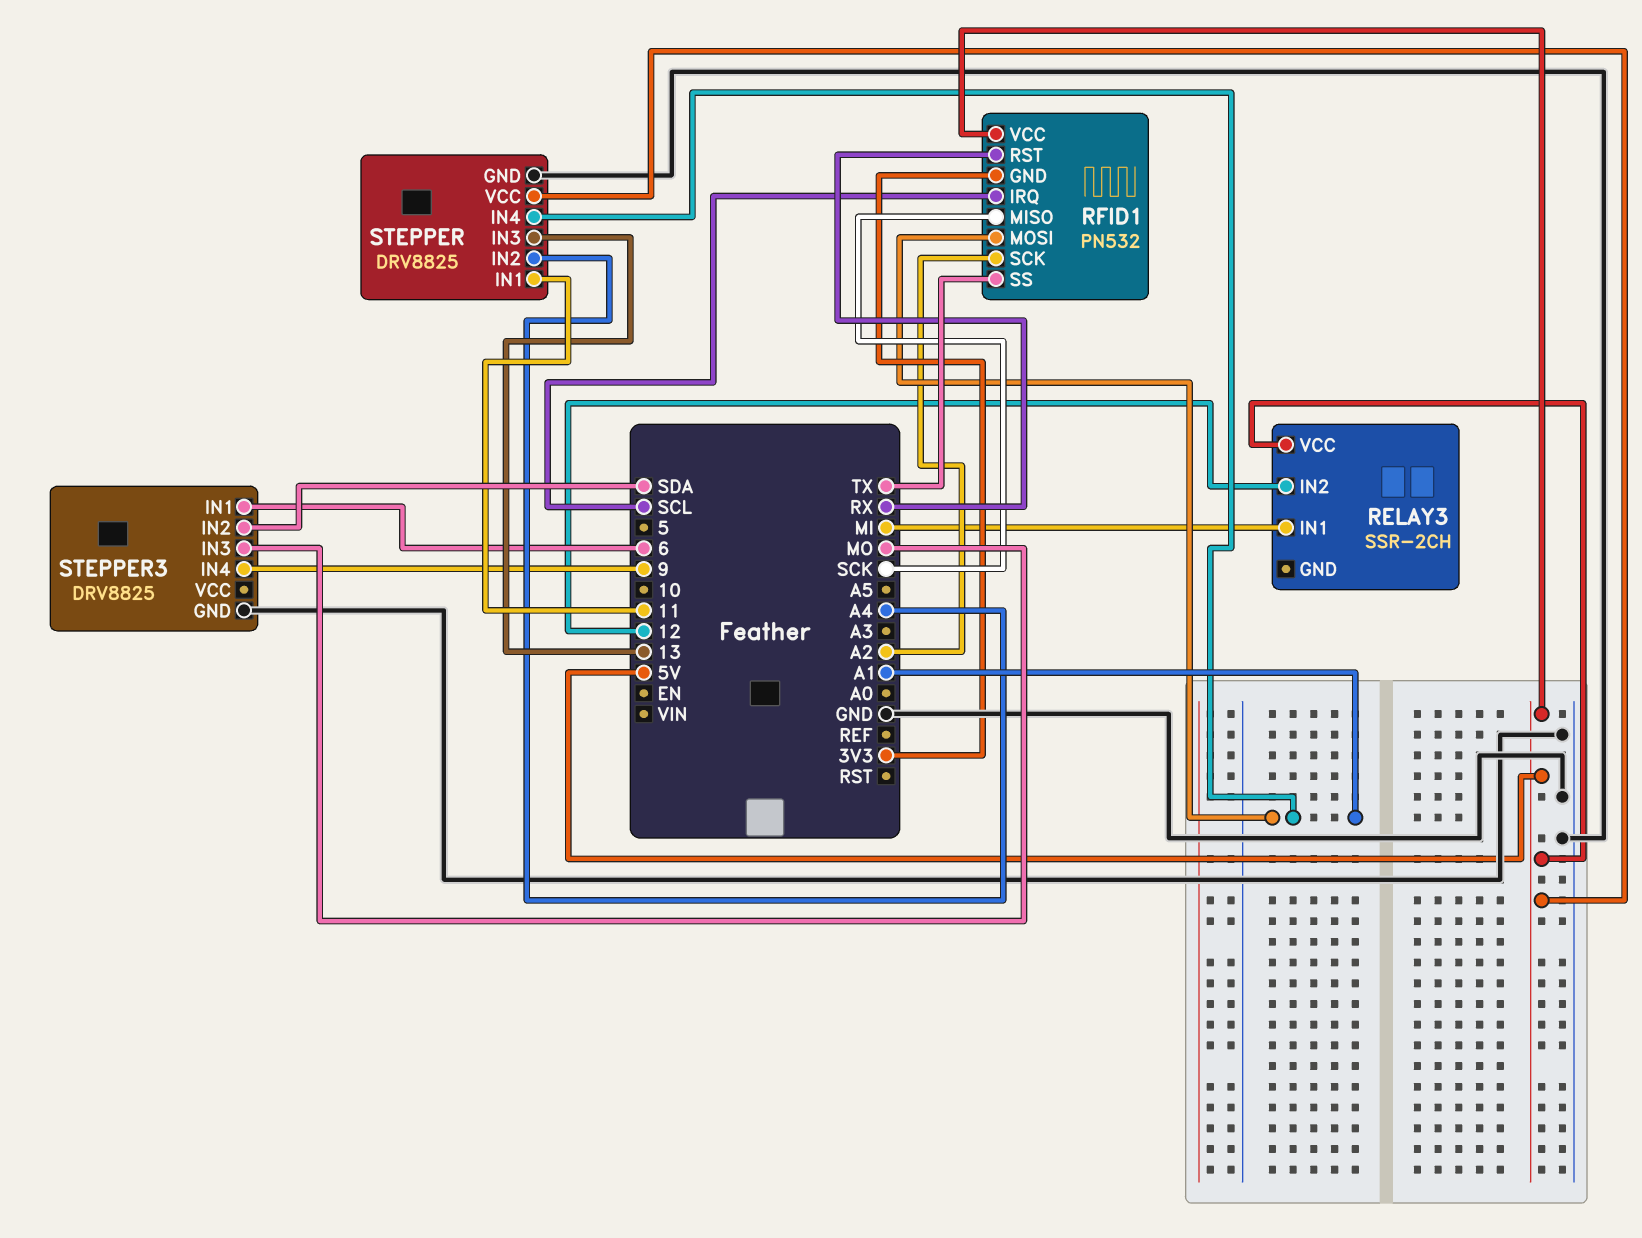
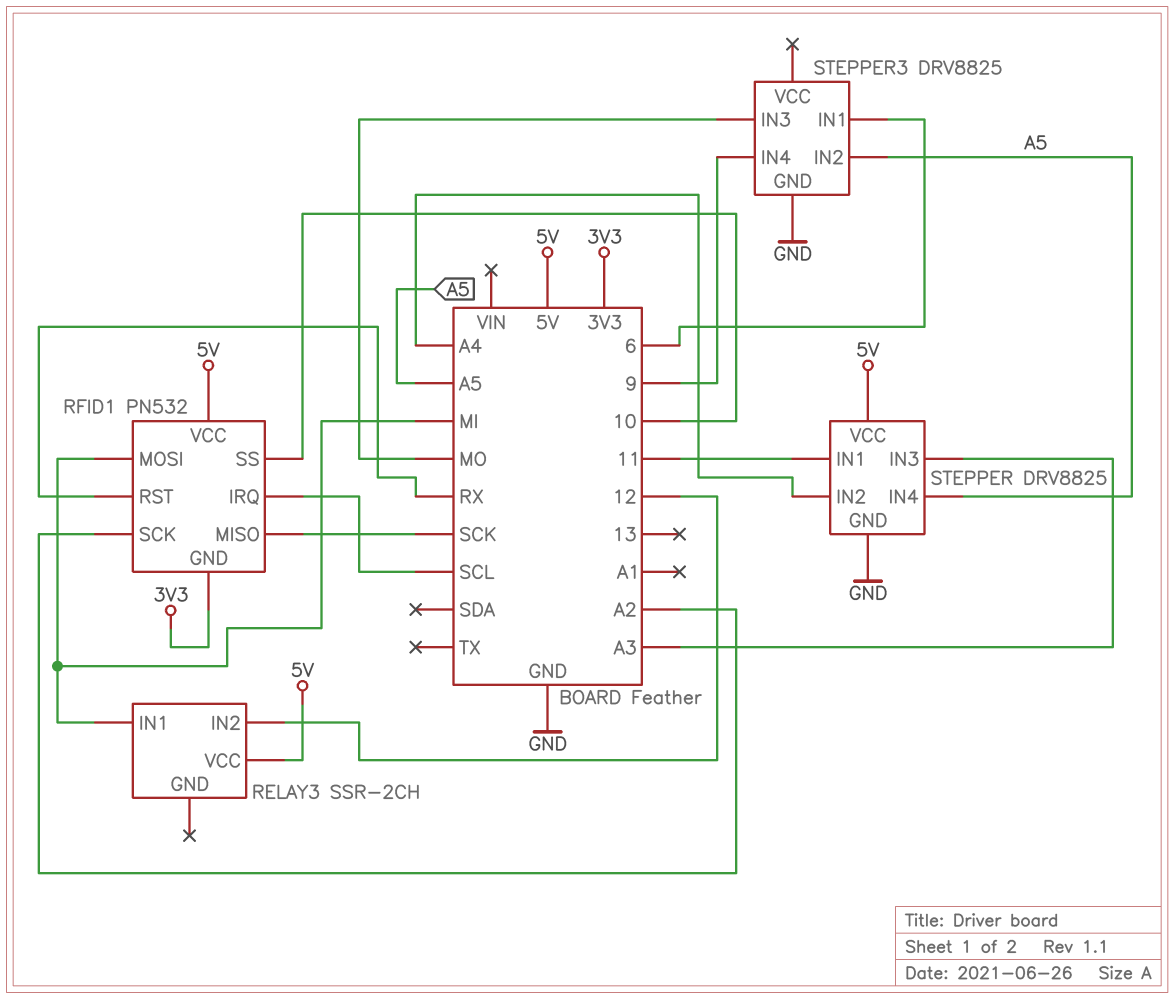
RFID1 pin MOSI: A1 -> MI
RFID1 pin SS: TX -> 10
STEPPER pin IN3: 13 -> A3
STEPPER pin IN4: A1 -> A5
STEPPER3 pin IN2: SDA -> A5

